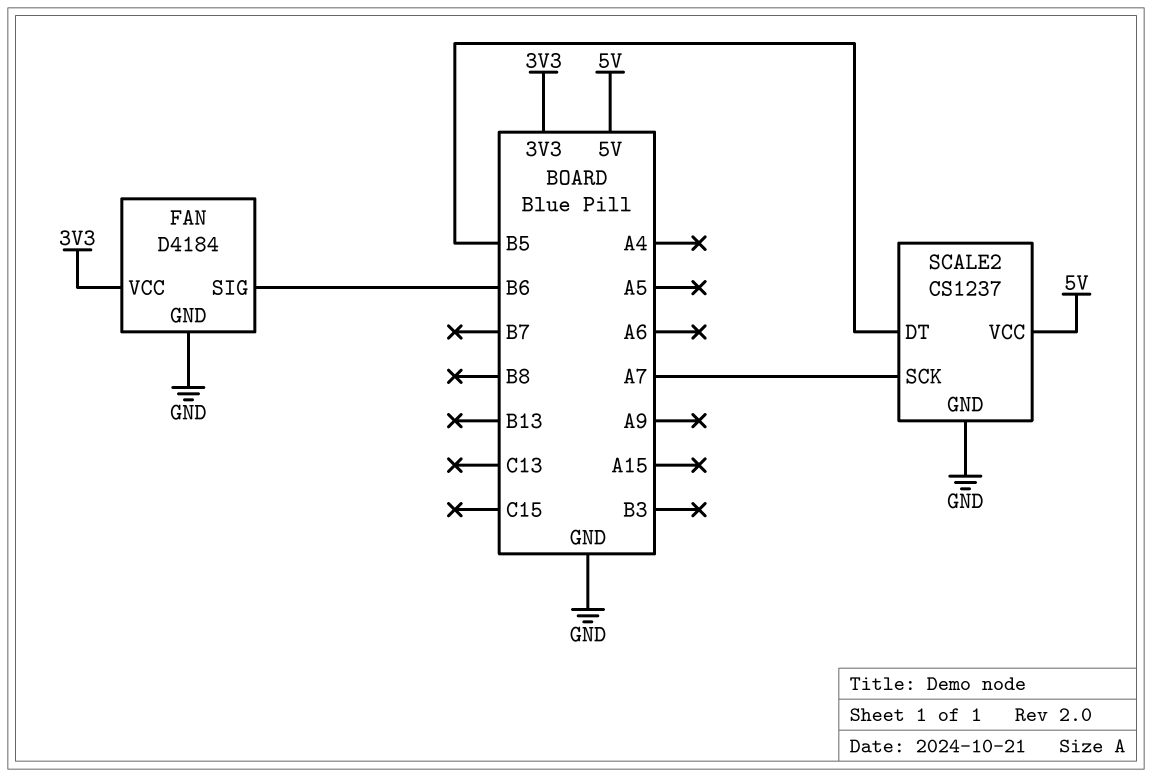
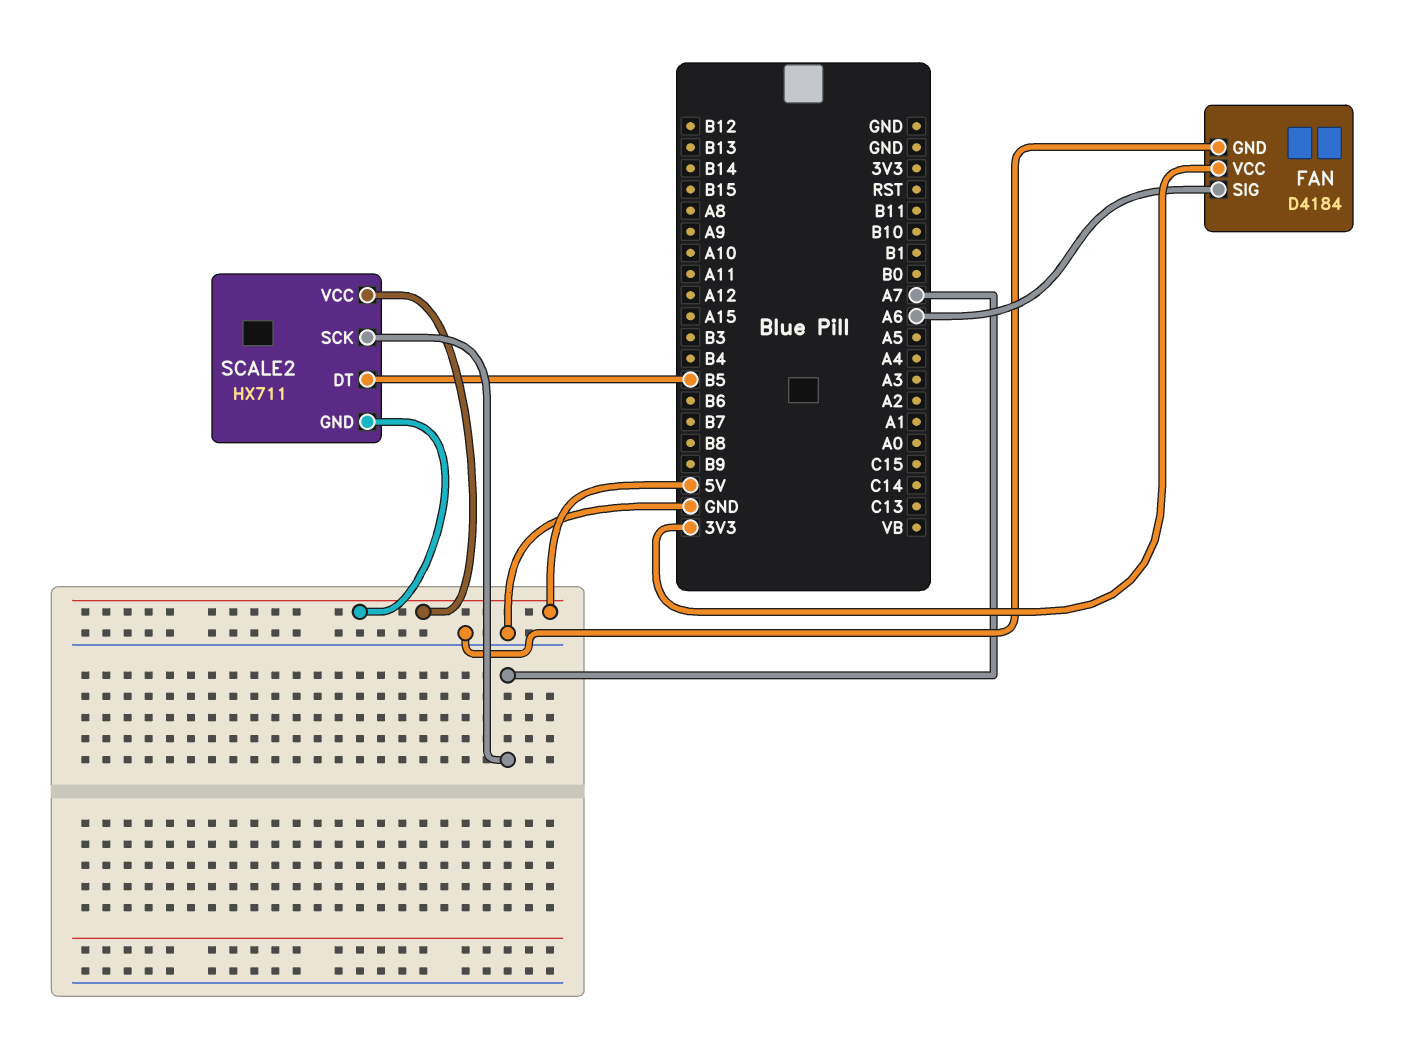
FAN pin SIG: B6 -> A6
SCALE2: CS1237 -> HX711
SCALE2 pin GND: GND -> 5V

